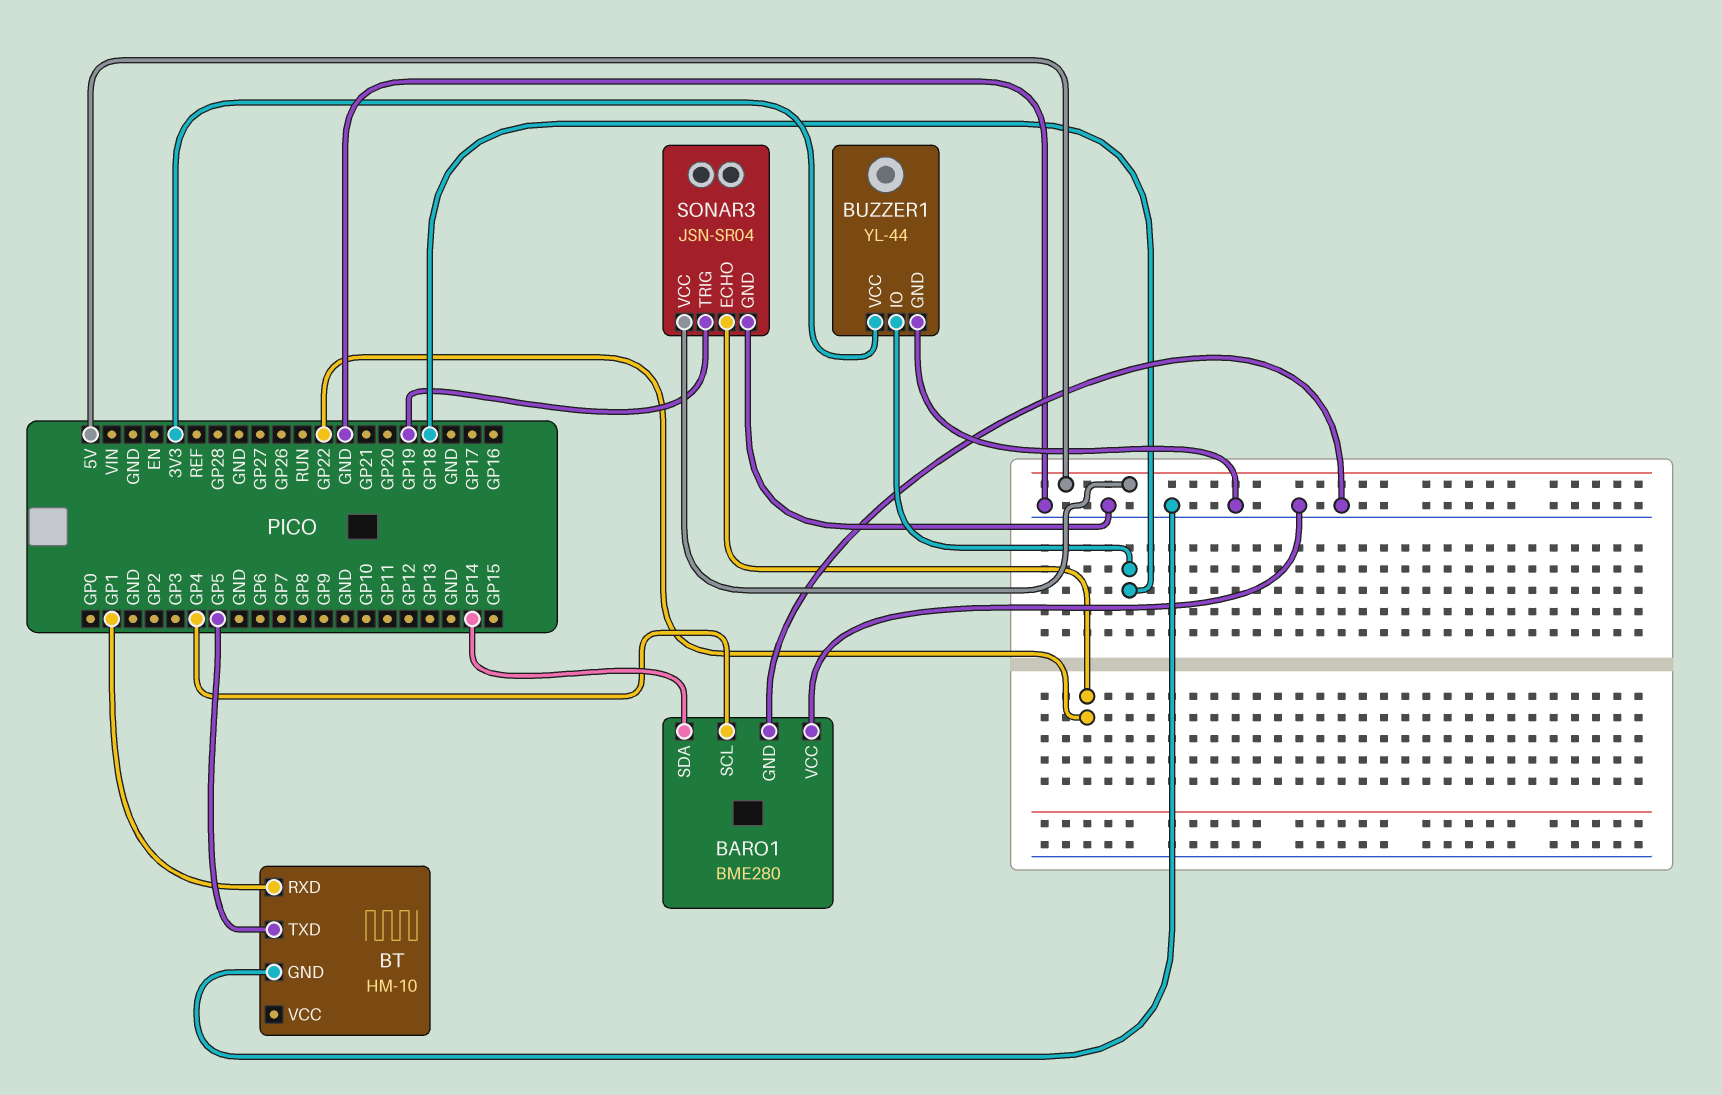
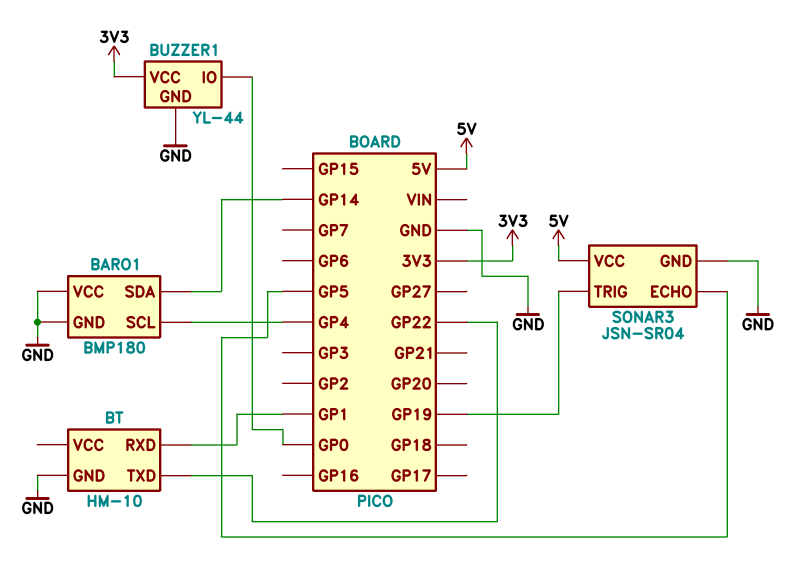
BARO1: BME280 -> BMP180
BT pin TXD: GP5 -> GP22
BUZZER1 pin IO: GP18 -> GP0
SONAR3 pin ECHO: GP22 -> GP5

